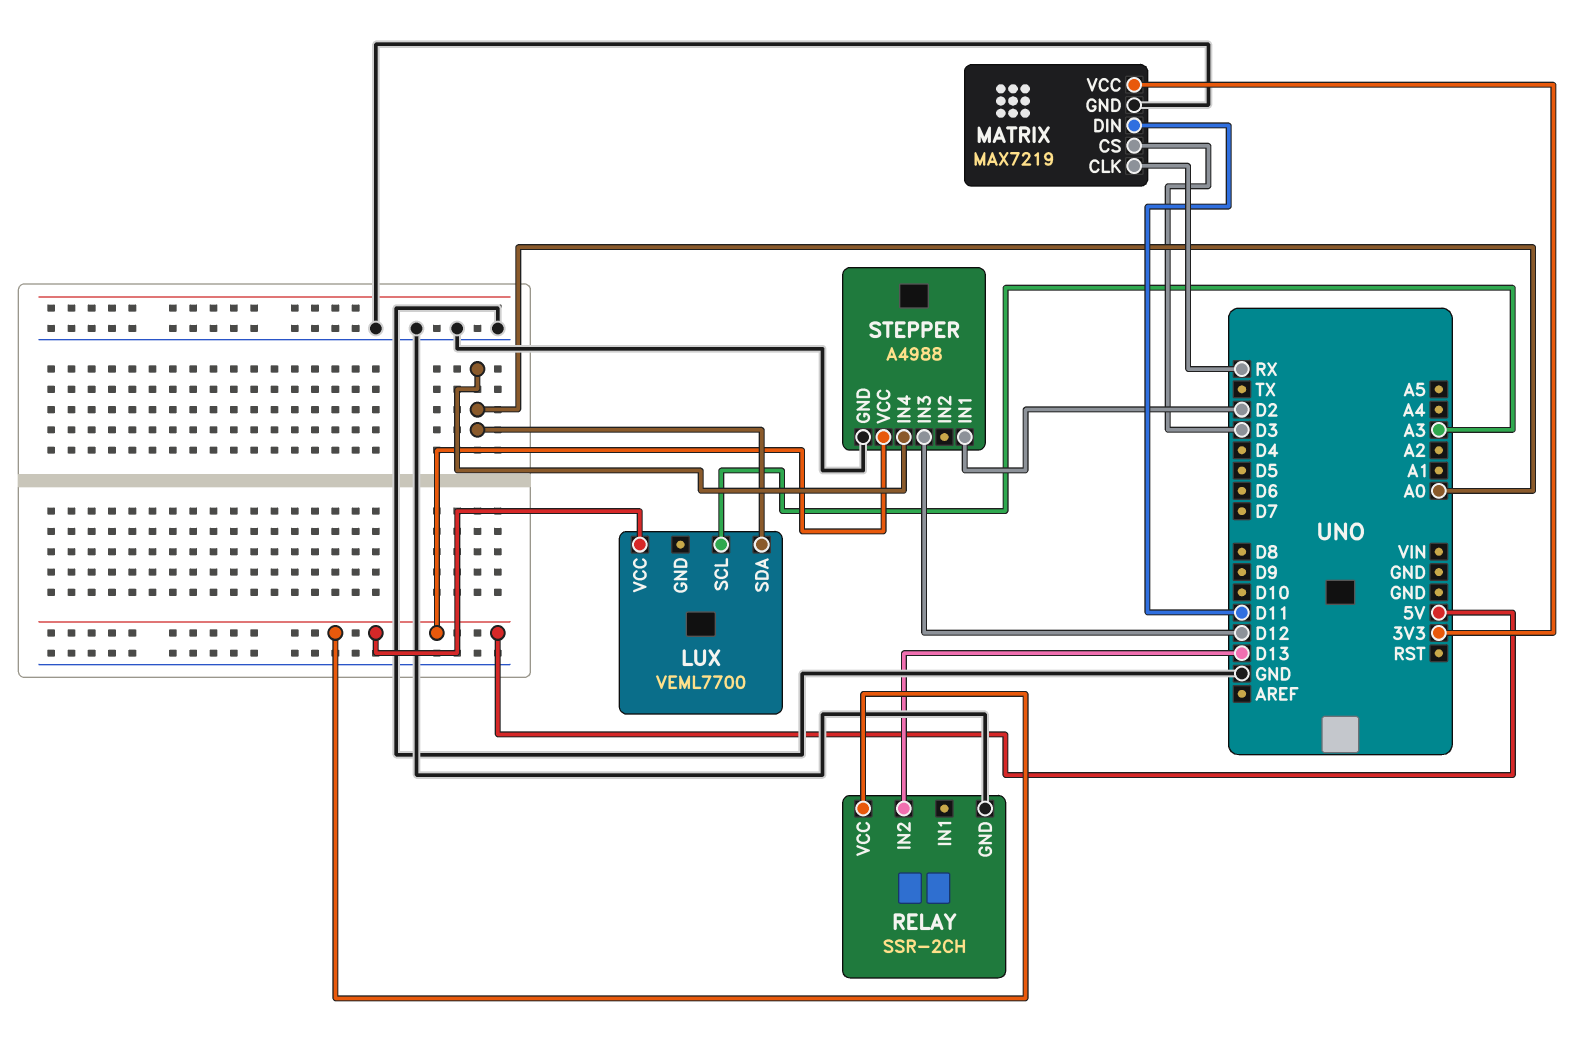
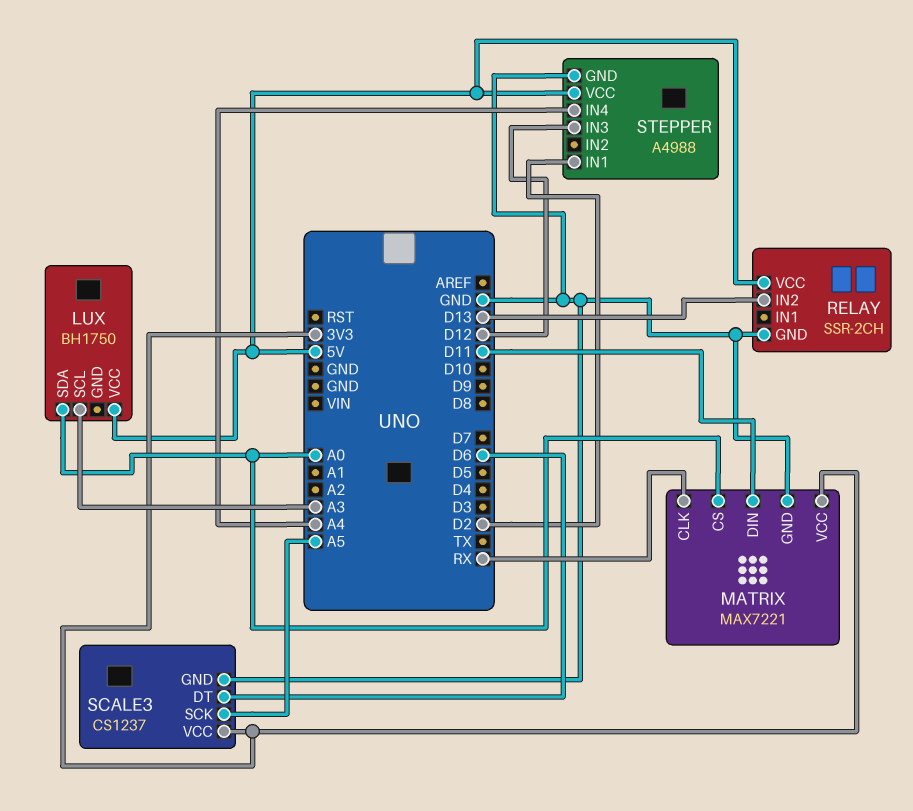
LUX: VEML7700 -> BH1750
MATRIX: MAX7219 -> MAX7221
MATRIX pin CS: D3 -> A0
SCALE3: none -> CS1237
SCALE3 pin DT: none -> D6
SCALE3 pin GND: none -> GND
SCALE3 pin SCK: none -> A5
SCALE3 pin VCC: none -> 3V3
STEPPER pin IN4: A0 -> A4

